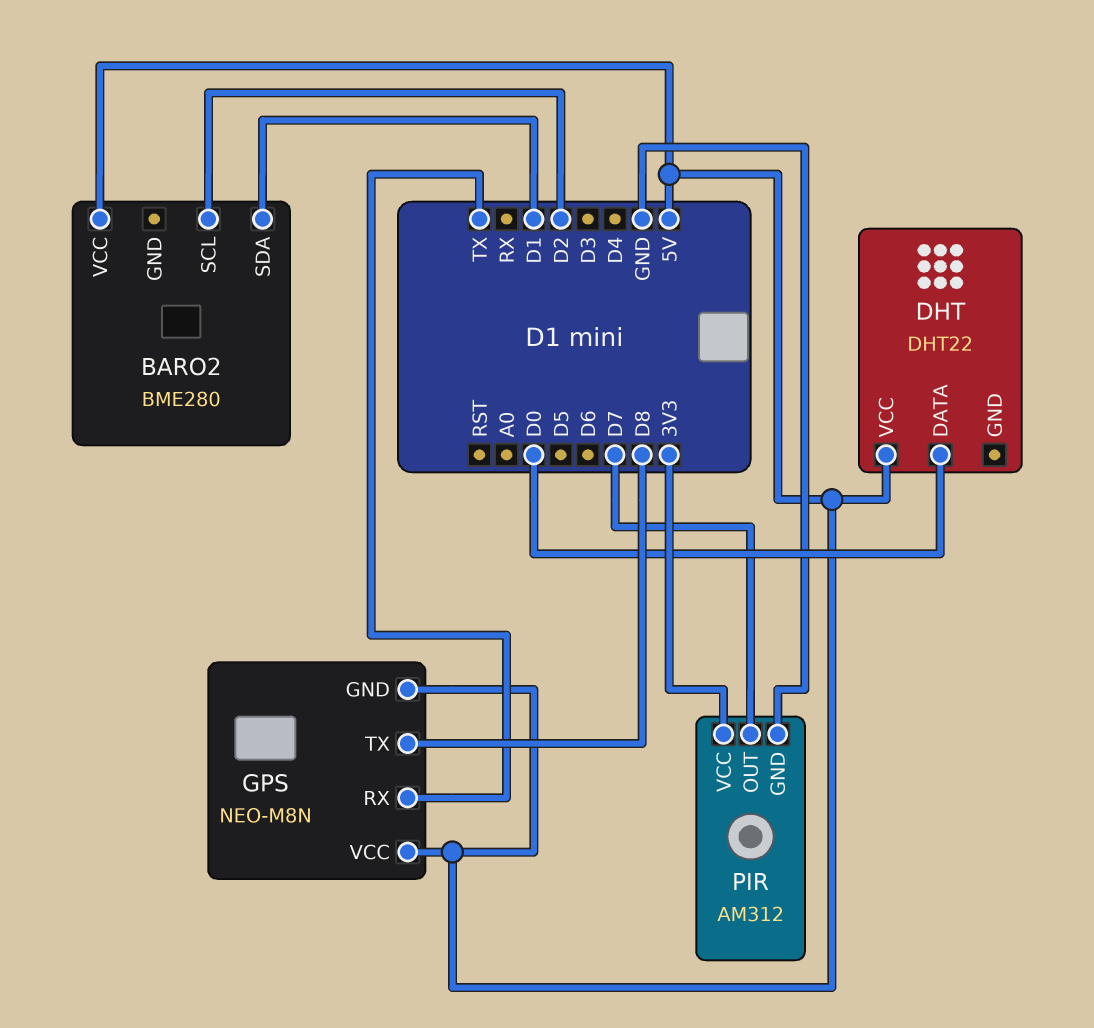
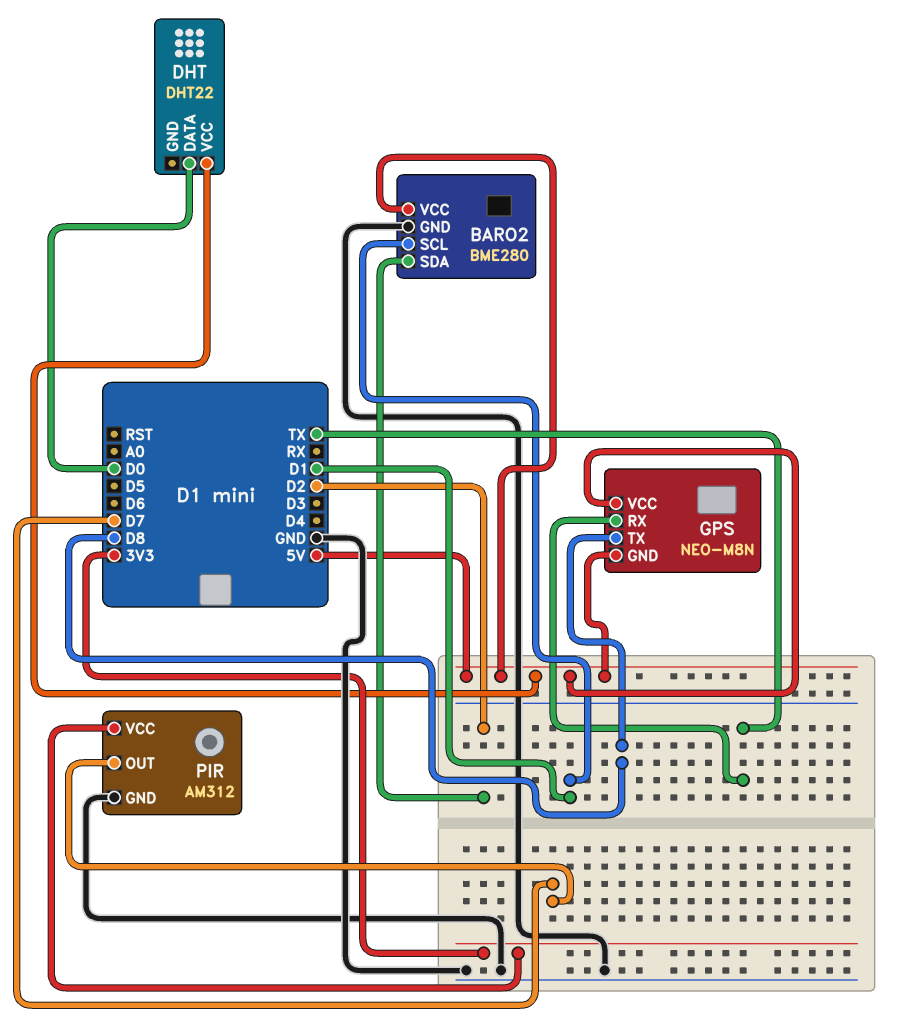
BARO2 pin GND: none -> GND
BARO2 pin SCL: D2 -> D1
BARO2 pin SDA: D1 -> D2

